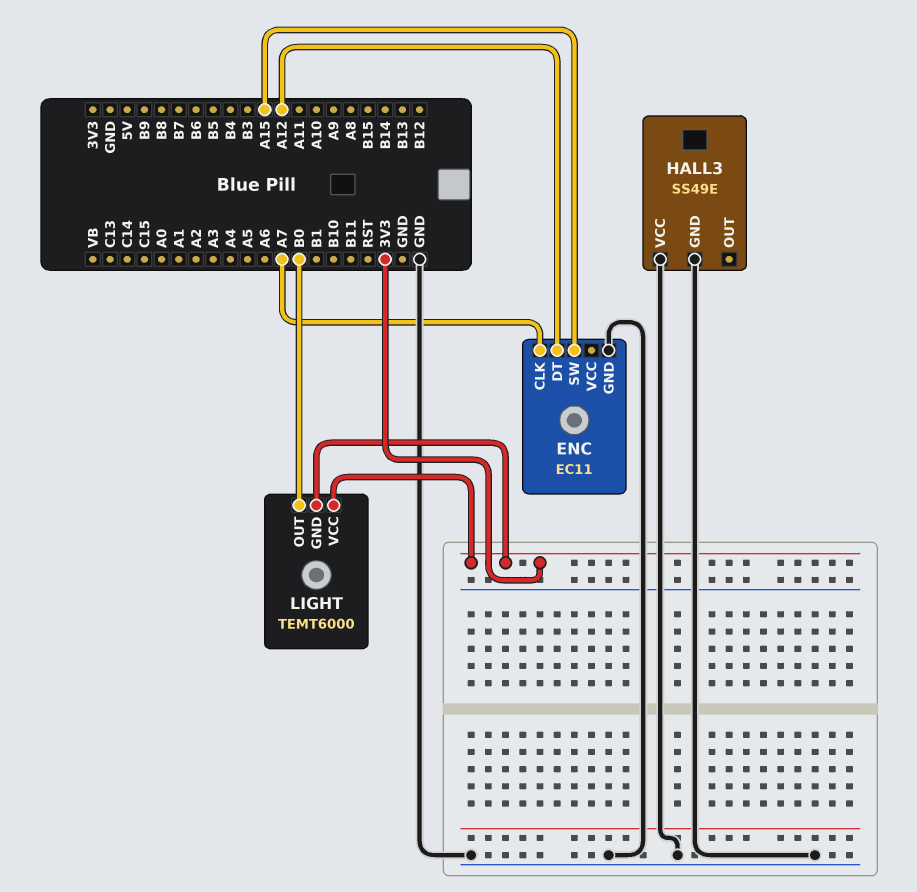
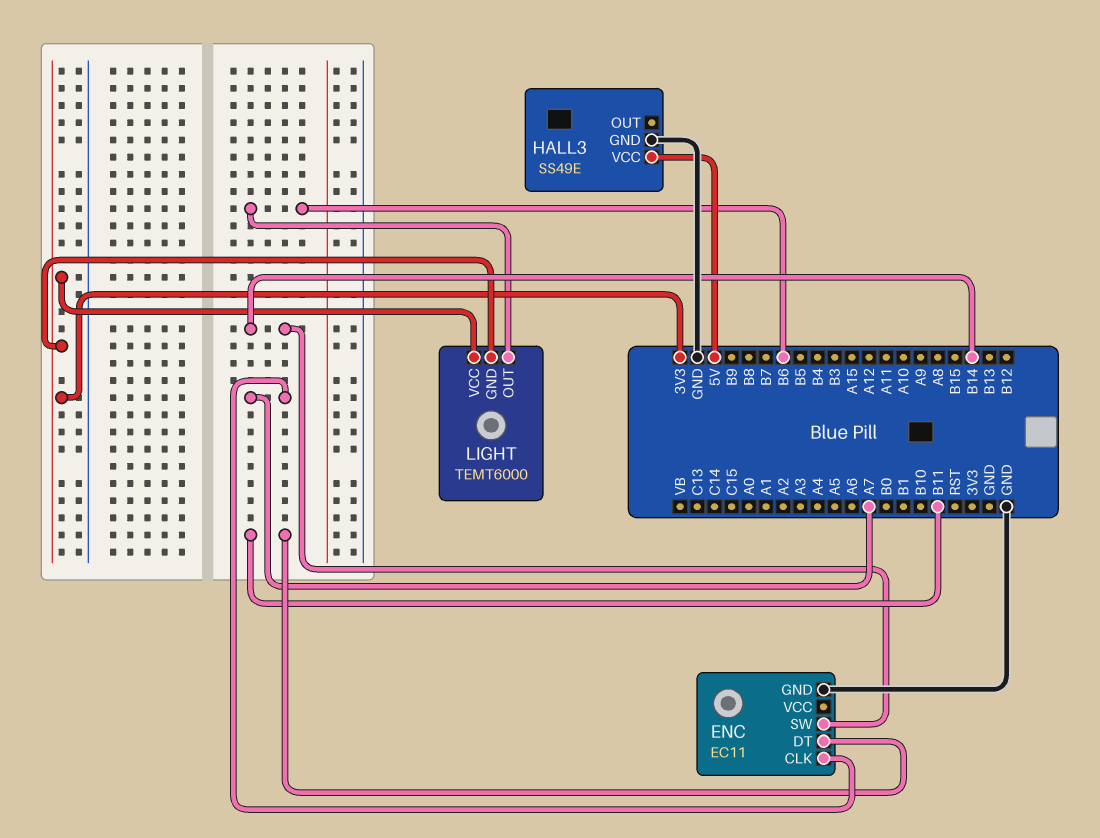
ENC pin DT: A12 -> B11
ENC pin SW: A15 -> B14
HALL3 pin VCC: GND -> 5V
LIGHT pin OUT: B0 -> B6

